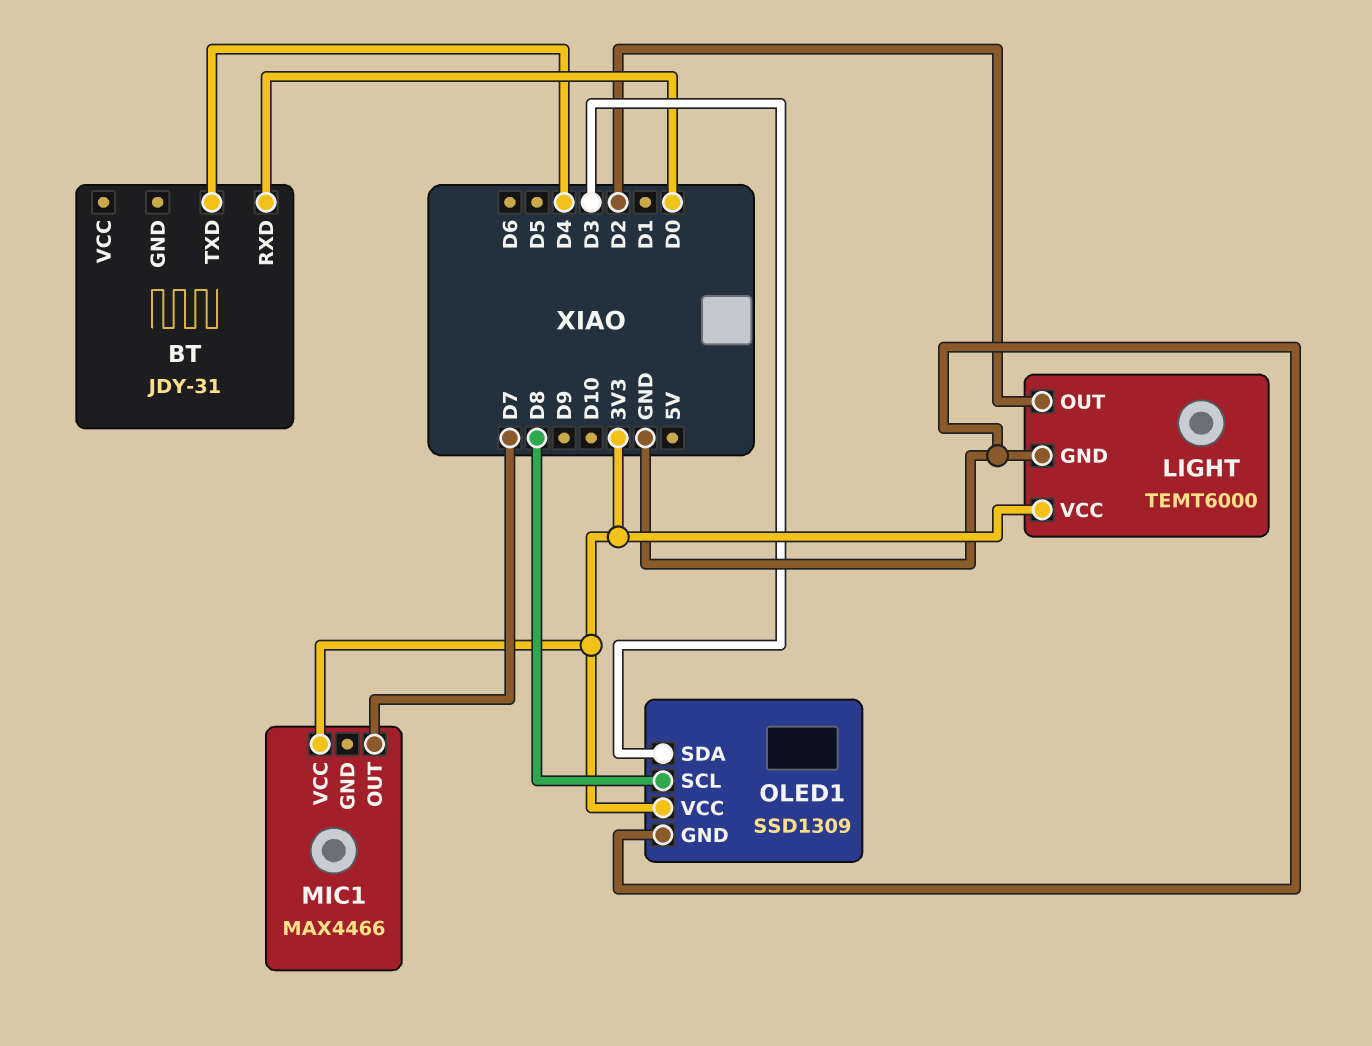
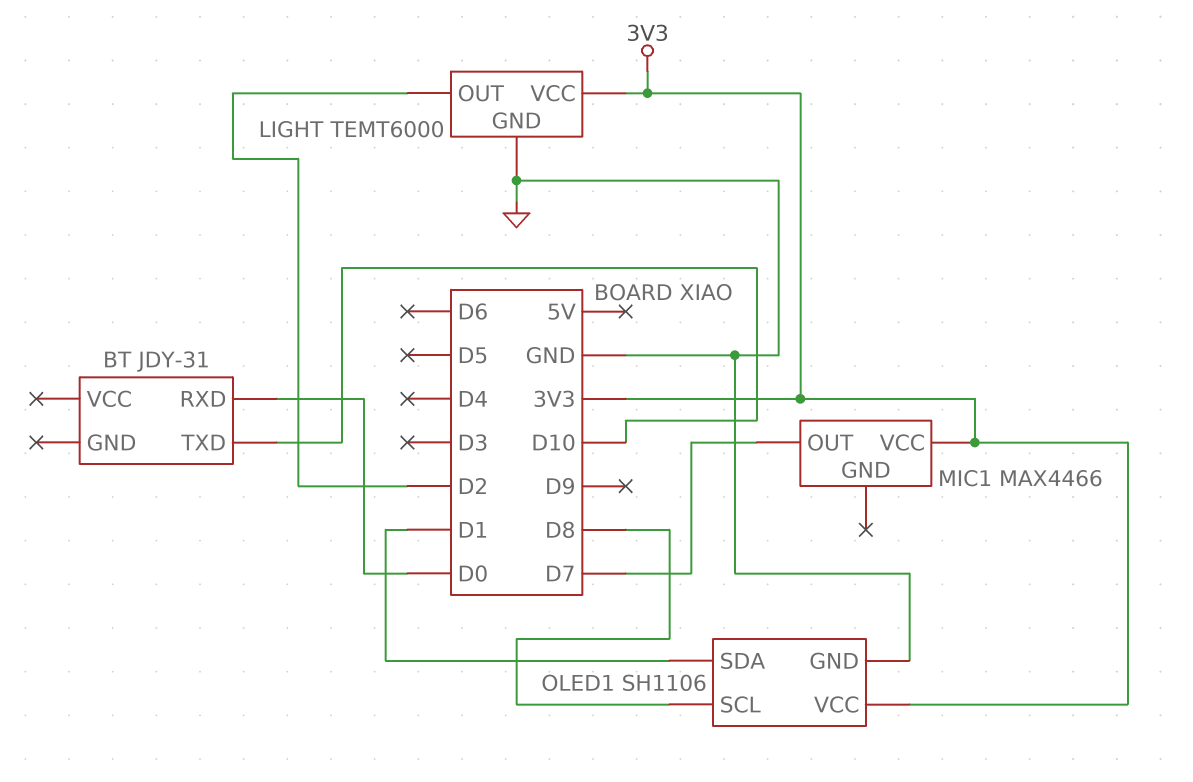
BT pin TXD: D4 -> D10
OLED1: SSD1309 -> SH1106
OLED1 pin SDA: D3 -> D1

